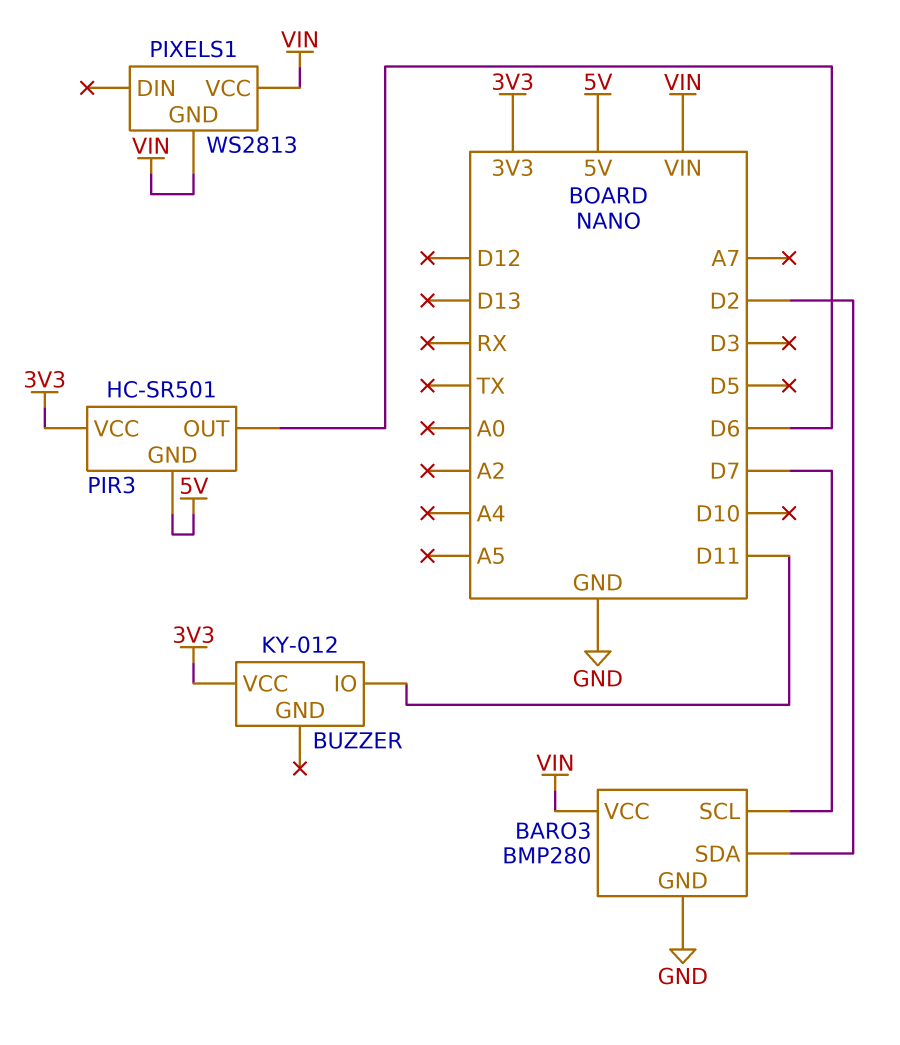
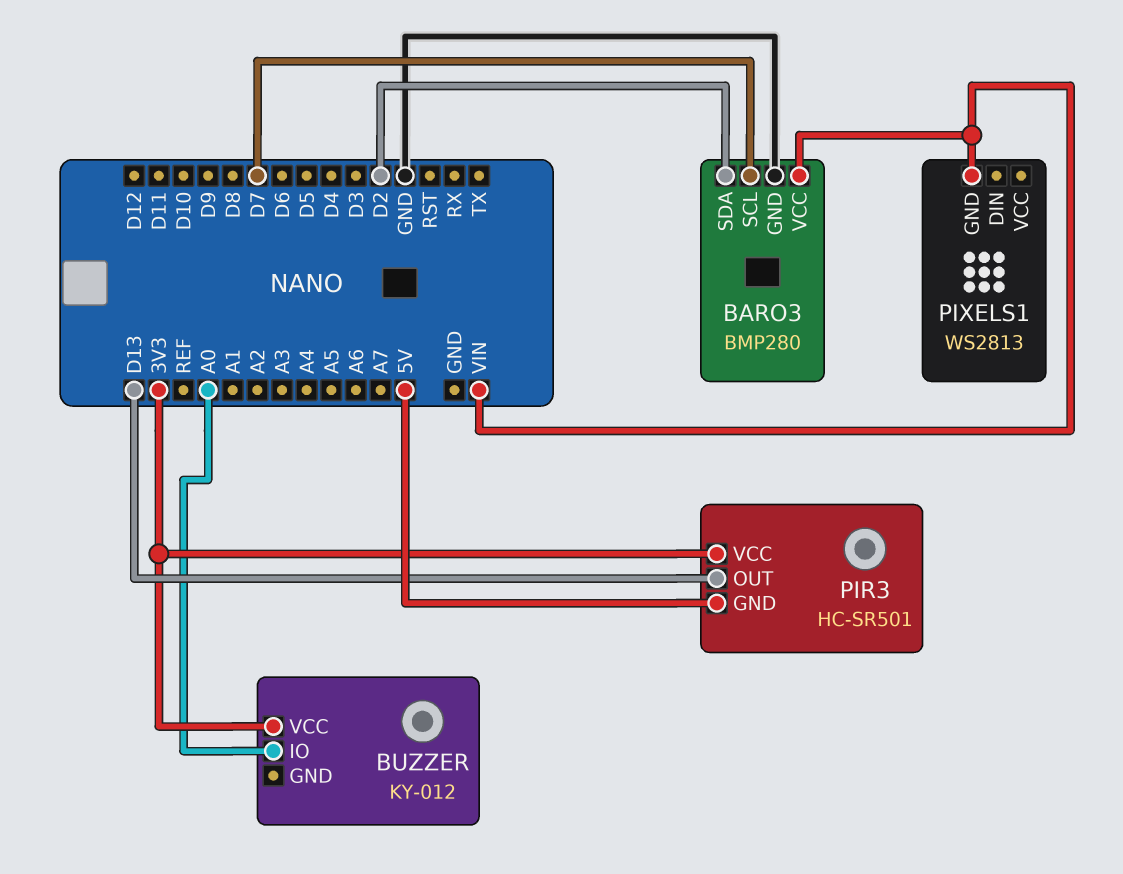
BUZZER pin IO: D11 -> A0
PIR3 pin OUT: D6 -> D13
PIXELS1 pin VCC: VIN -> none

